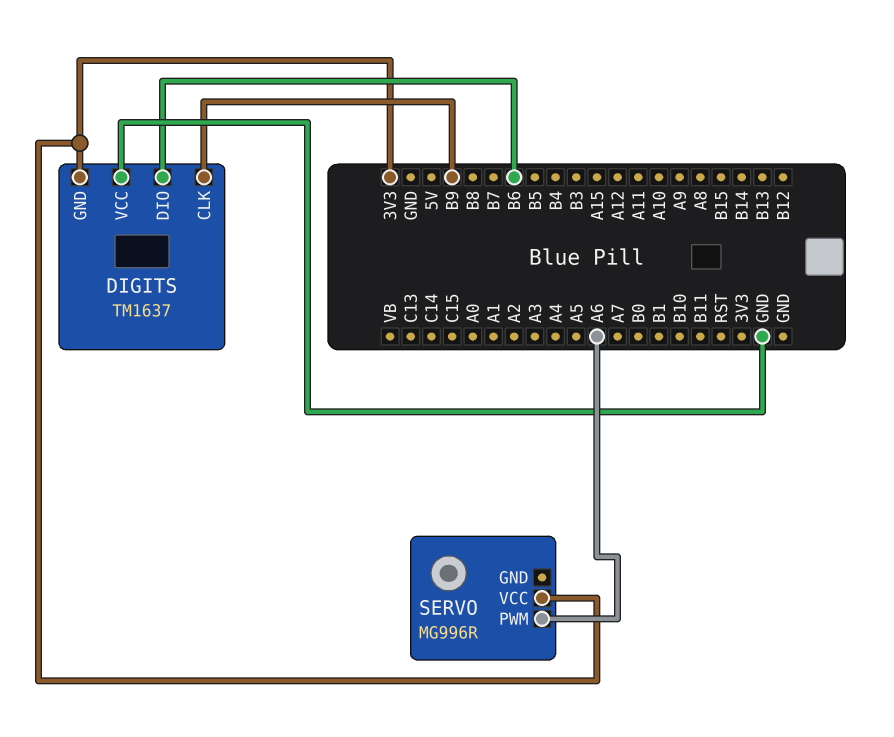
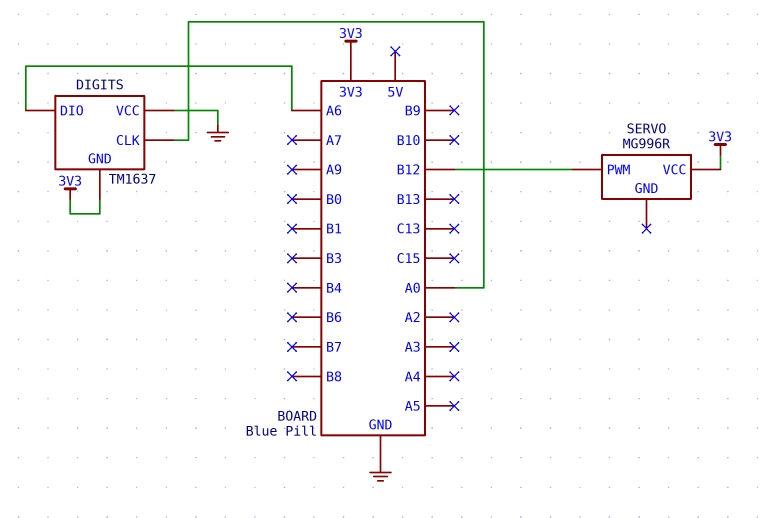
DIGITS pin CLK: B9 -> A0
DIGITS pin DIO: B6 -> A6
SERVO pin PWM: A6 -> B12

